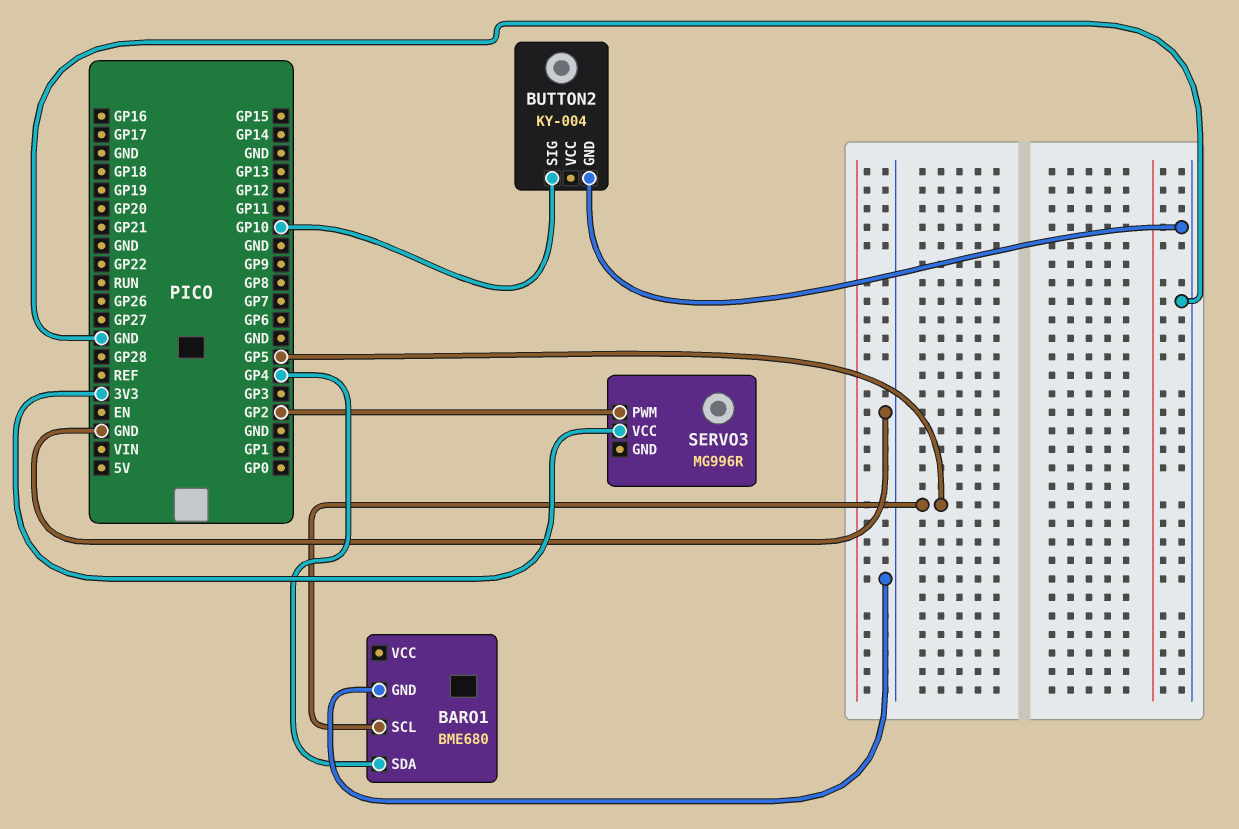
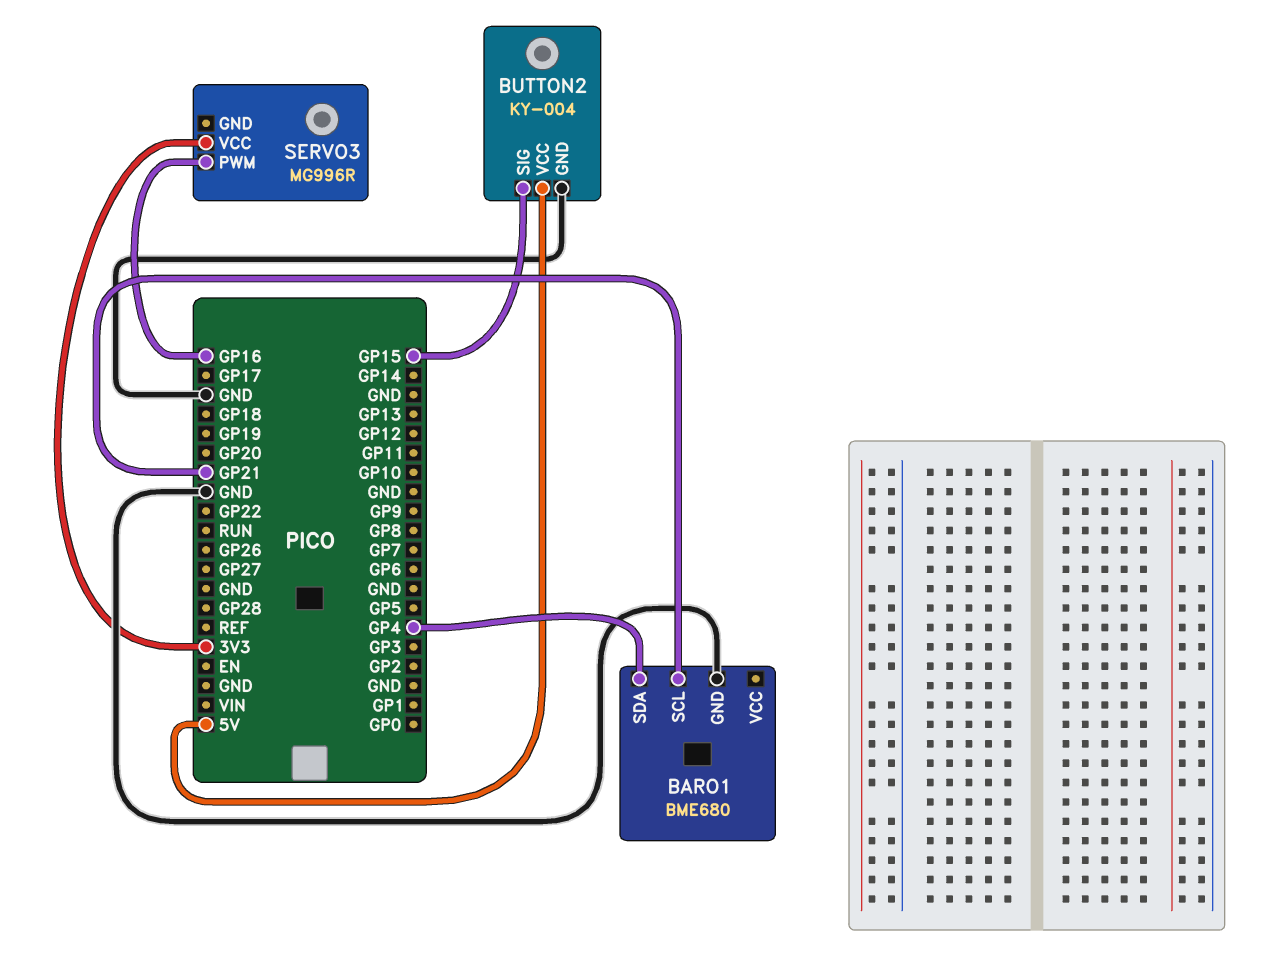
BARO1 pin SCL: GP5 -> GP21
BUTTON2 pin SIG: GP10 -> GP15
BUTTON2 pin VCC: none -> 5V
SERVO3 pin PWM: GP2 -> GP16

